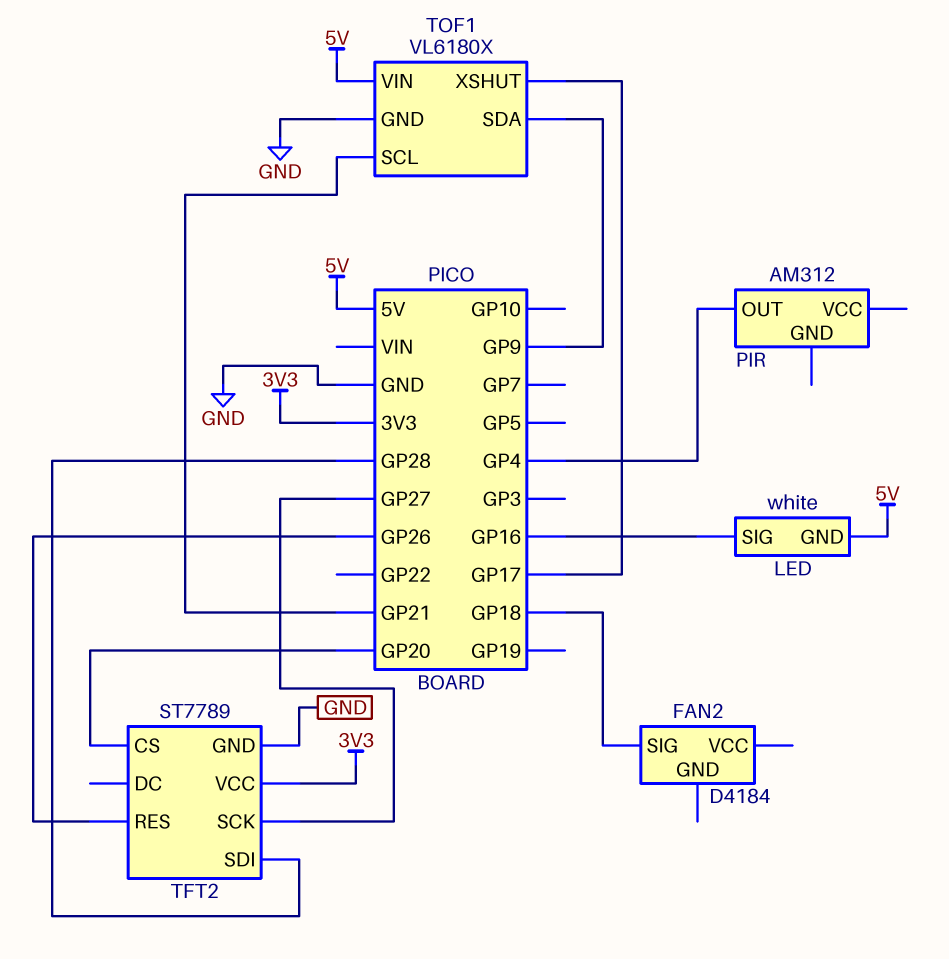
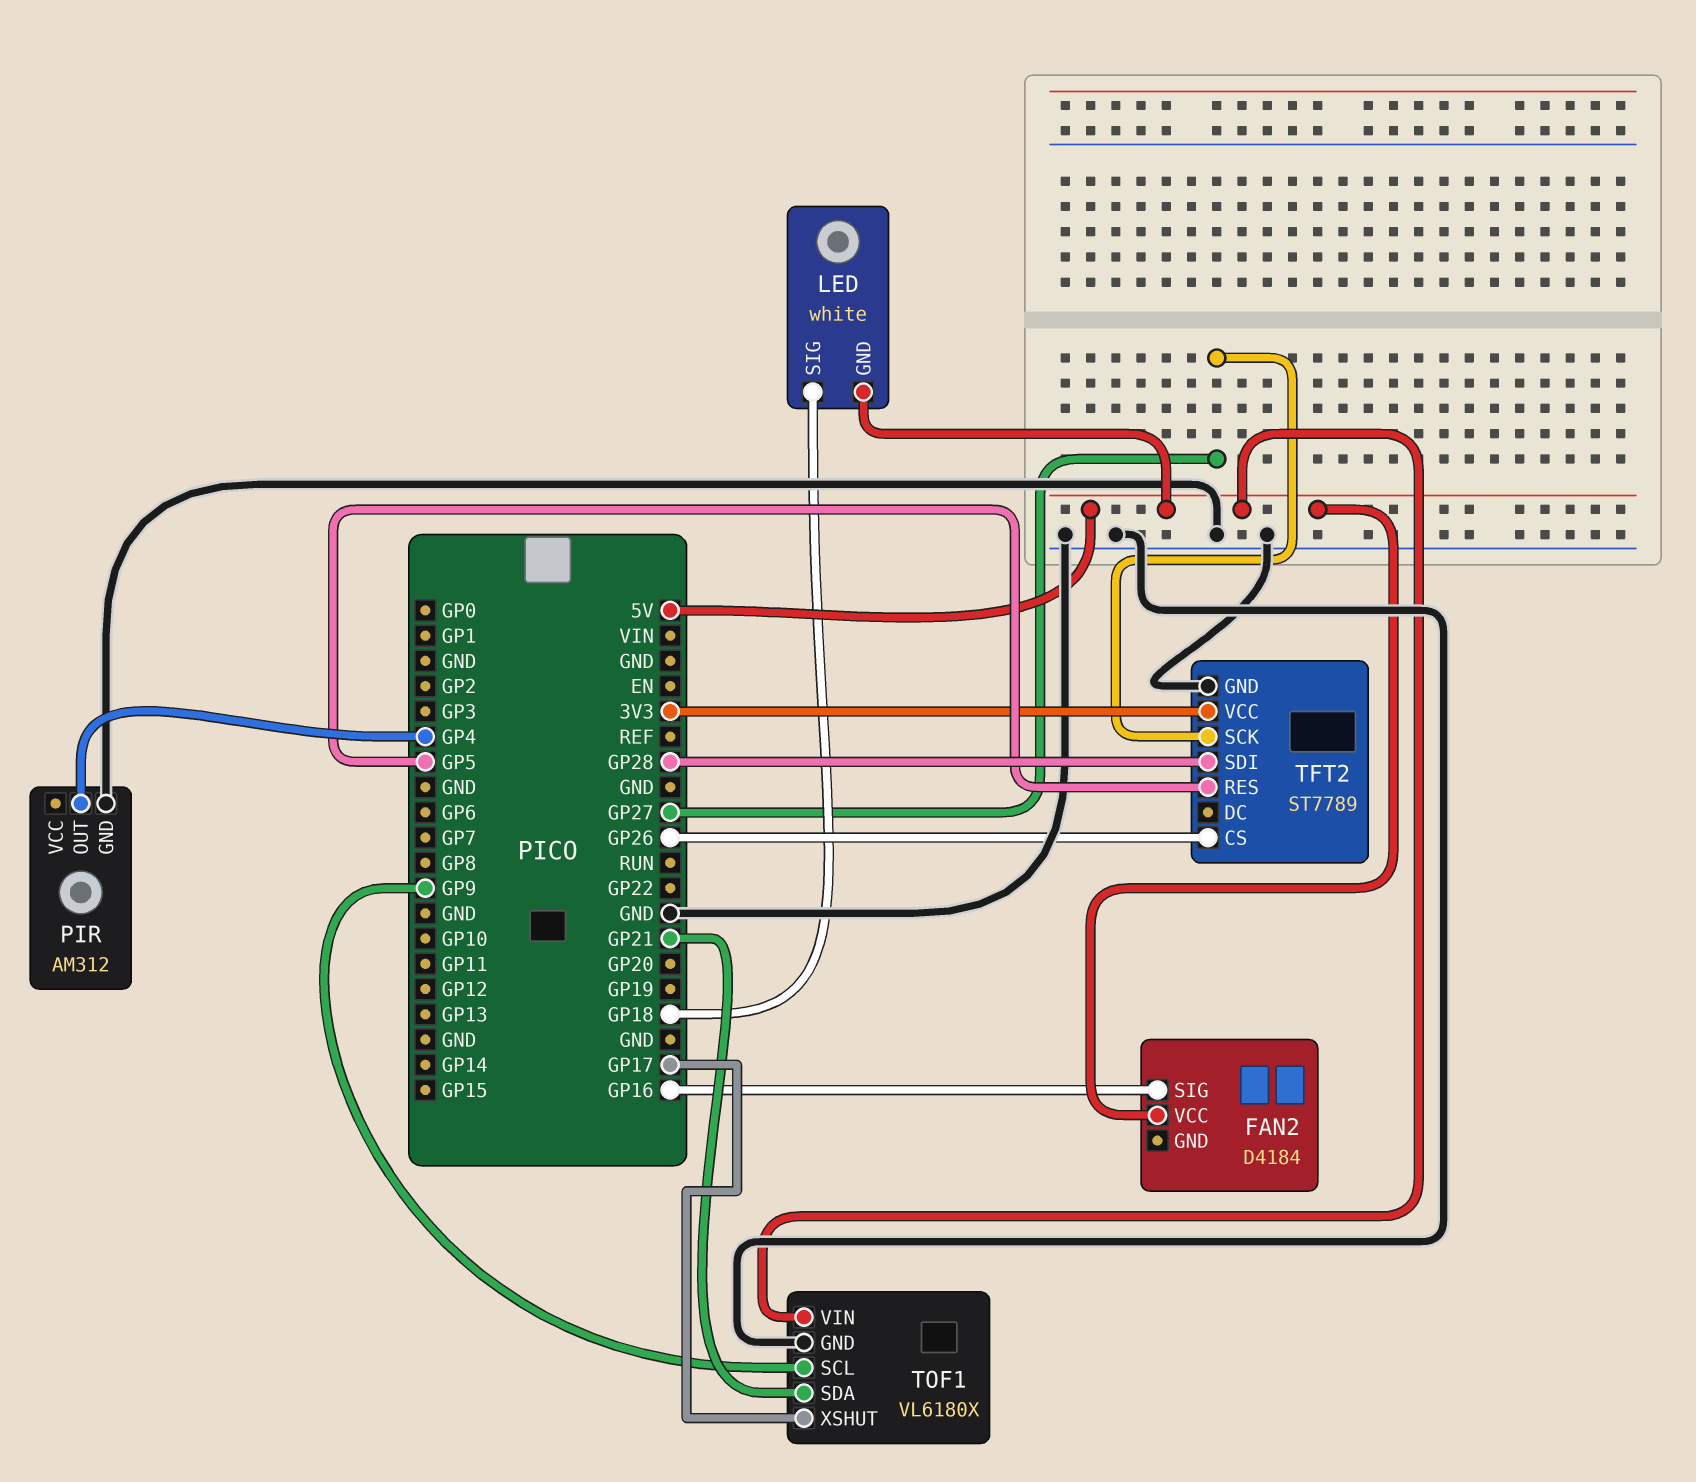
FAN2 pin SIG: GP18 -> GP16
FAN2 pin VCC: none -> 5V
LED pin SIG: GP16 -> GP18
PIR pin GND: none -> GND
TFT2 pin CS: GP20 -> GP26
TFT2 pin RES: GP26 -> GP5
TOF1 pin SCL: GP21 -> GP9
TOF1 pin SDA: GP9 -> GP21

